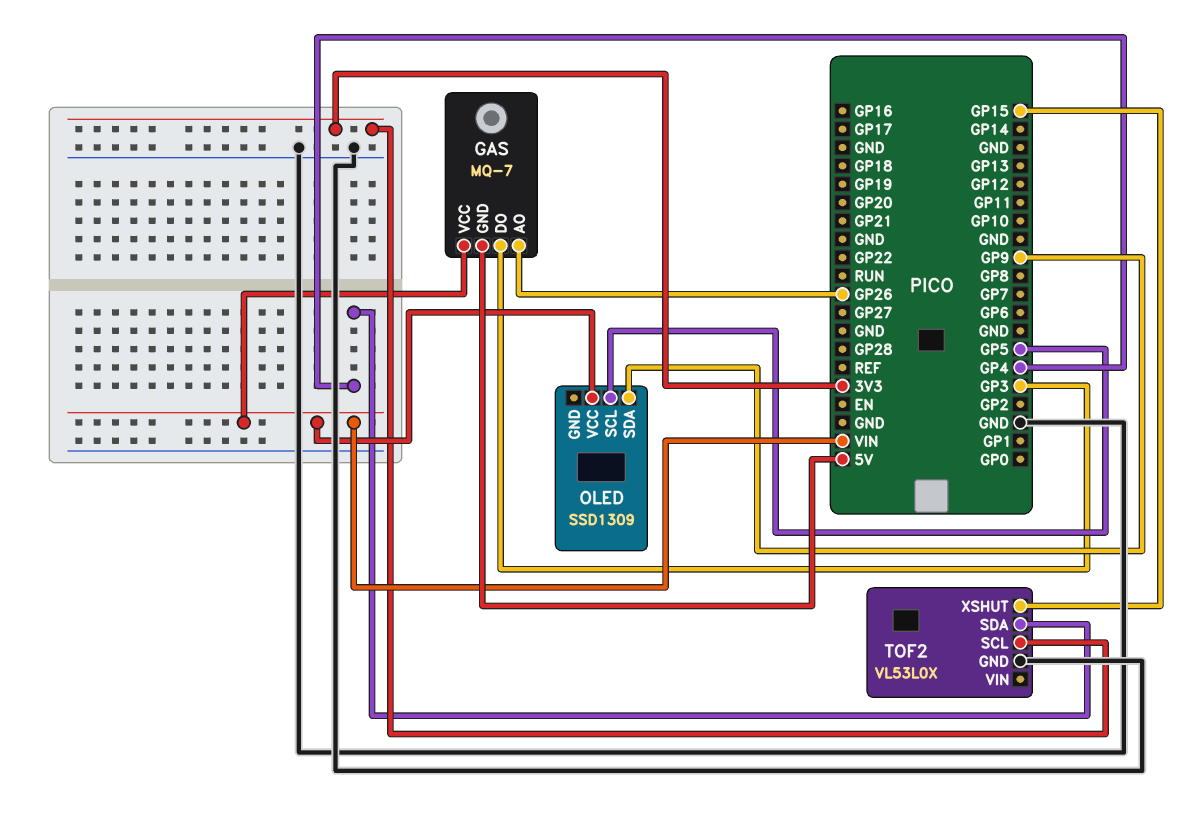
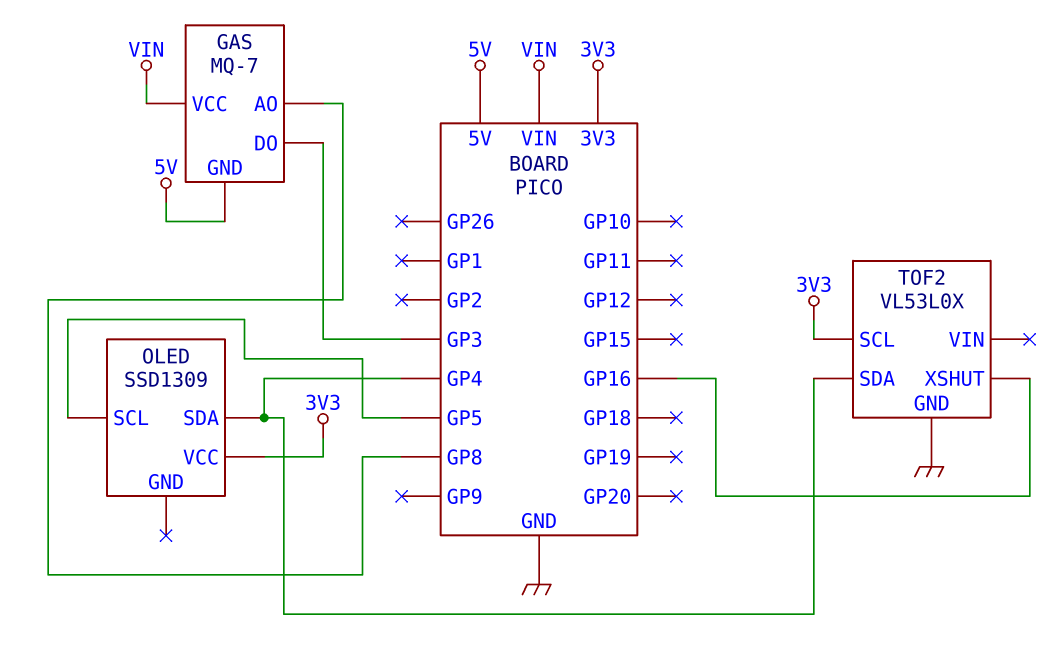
GAS pin AO: GP26 -> GP8
OLED pin SDA: GP9 -> GP4
OLED pin VCC: VIN -> 3V3
TOF2 pin XSHUT: GP15 -> GP16

